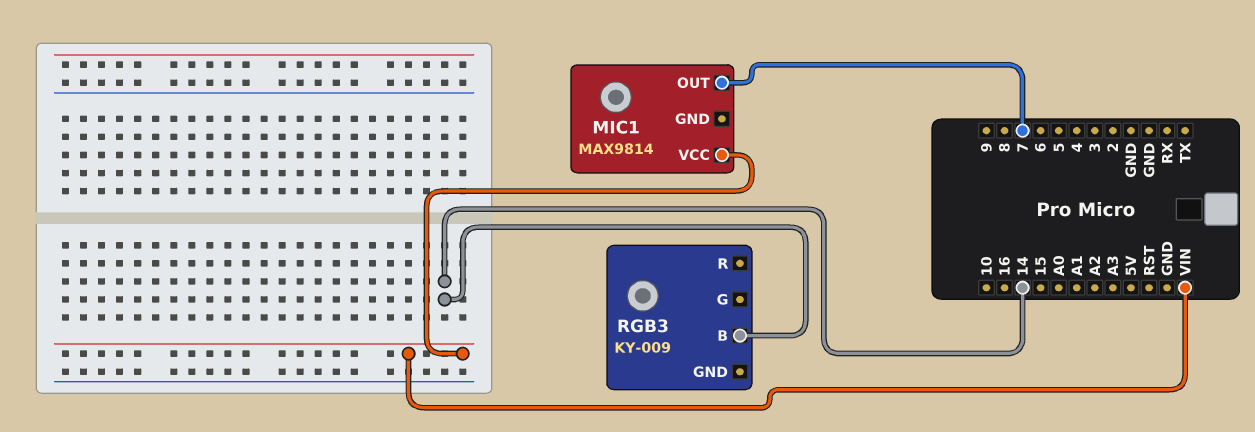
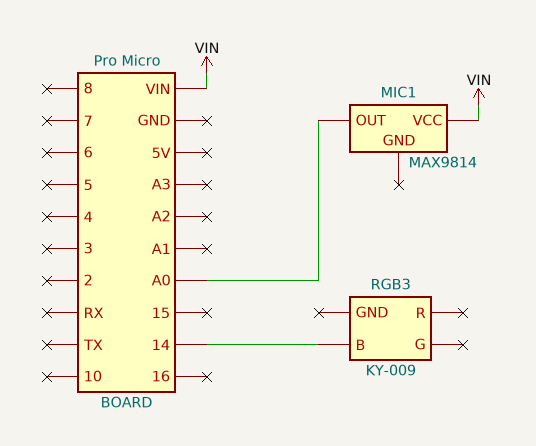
MIC1 pin OUT: 7 -> A0

